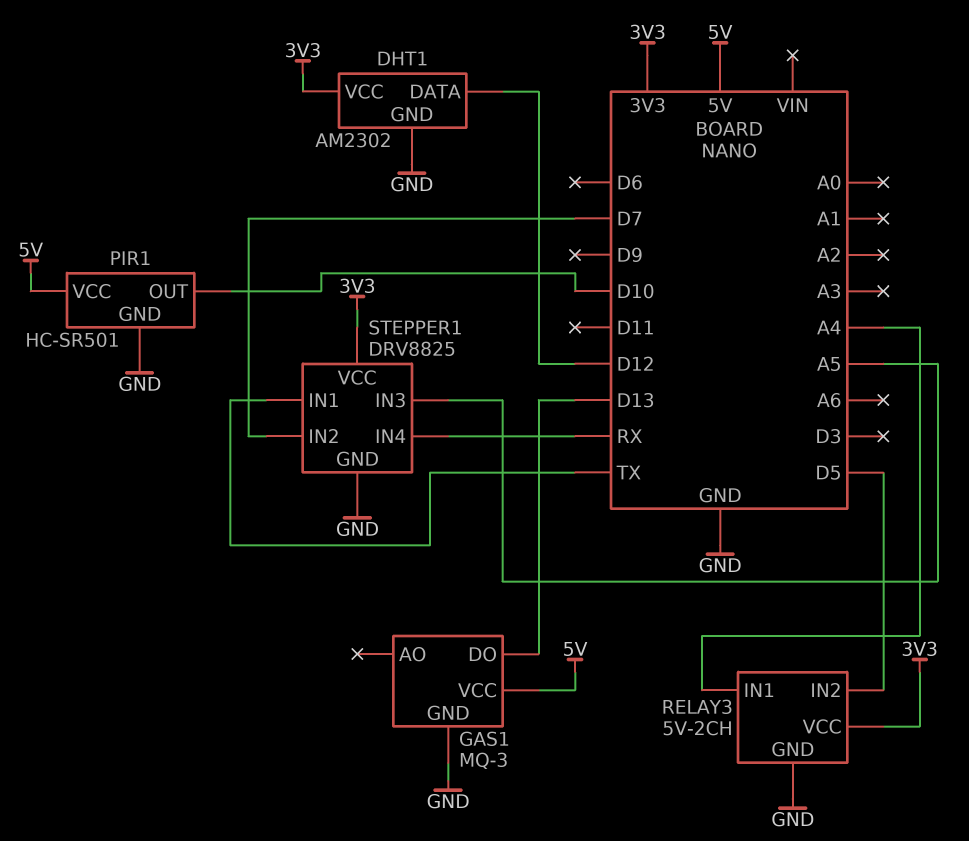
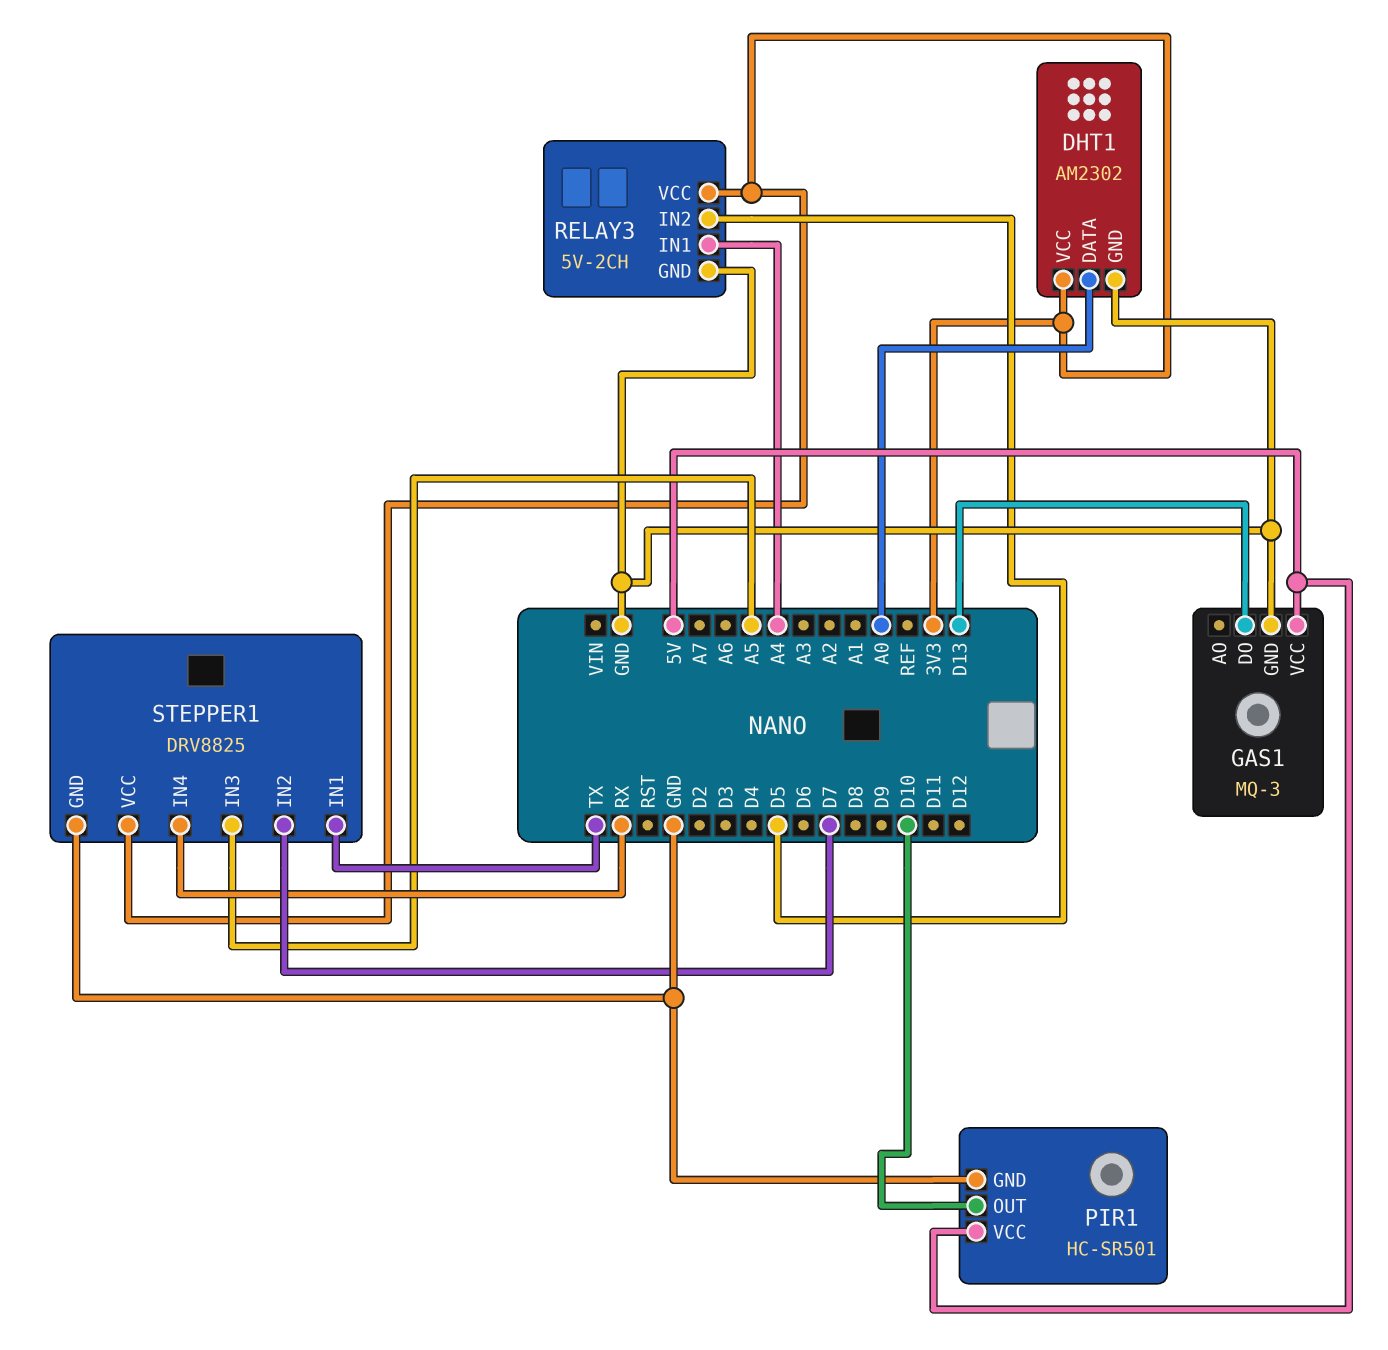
DHT1 pin DATA: D12 -> A0

